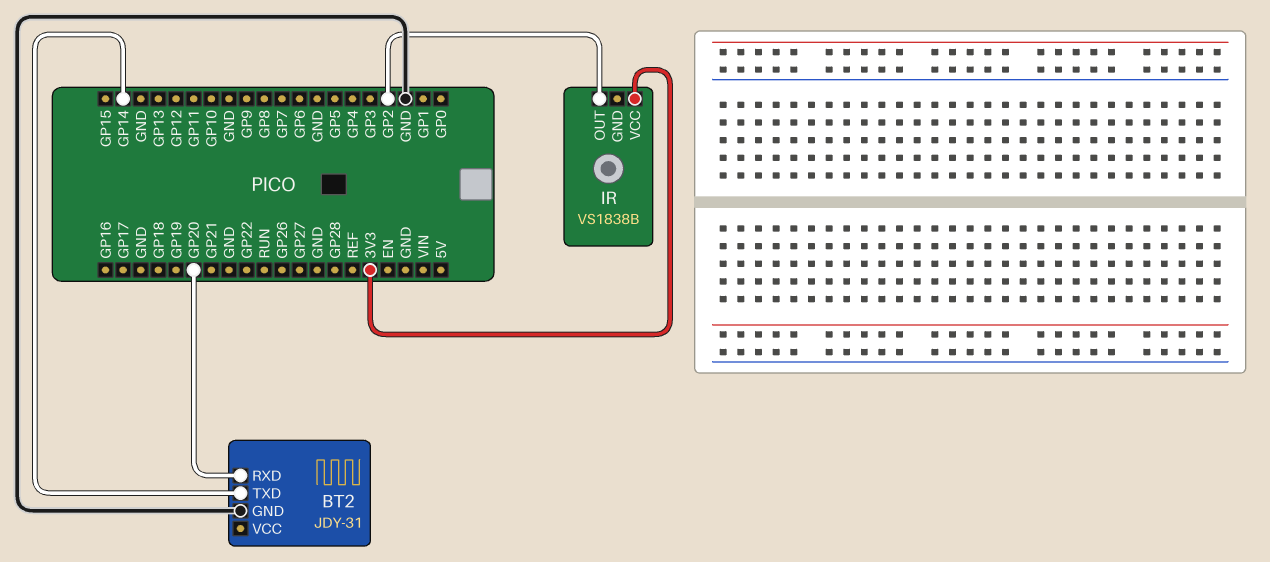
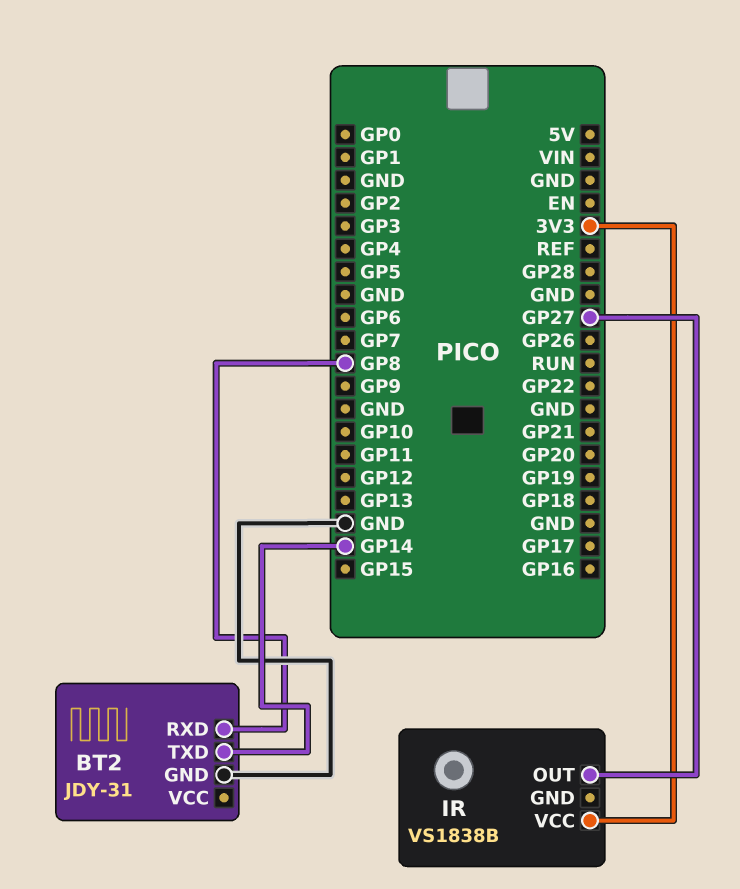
BT2 pin RXD: GP20 -> GP8
IR pin OUT: GP2 -> GP27

